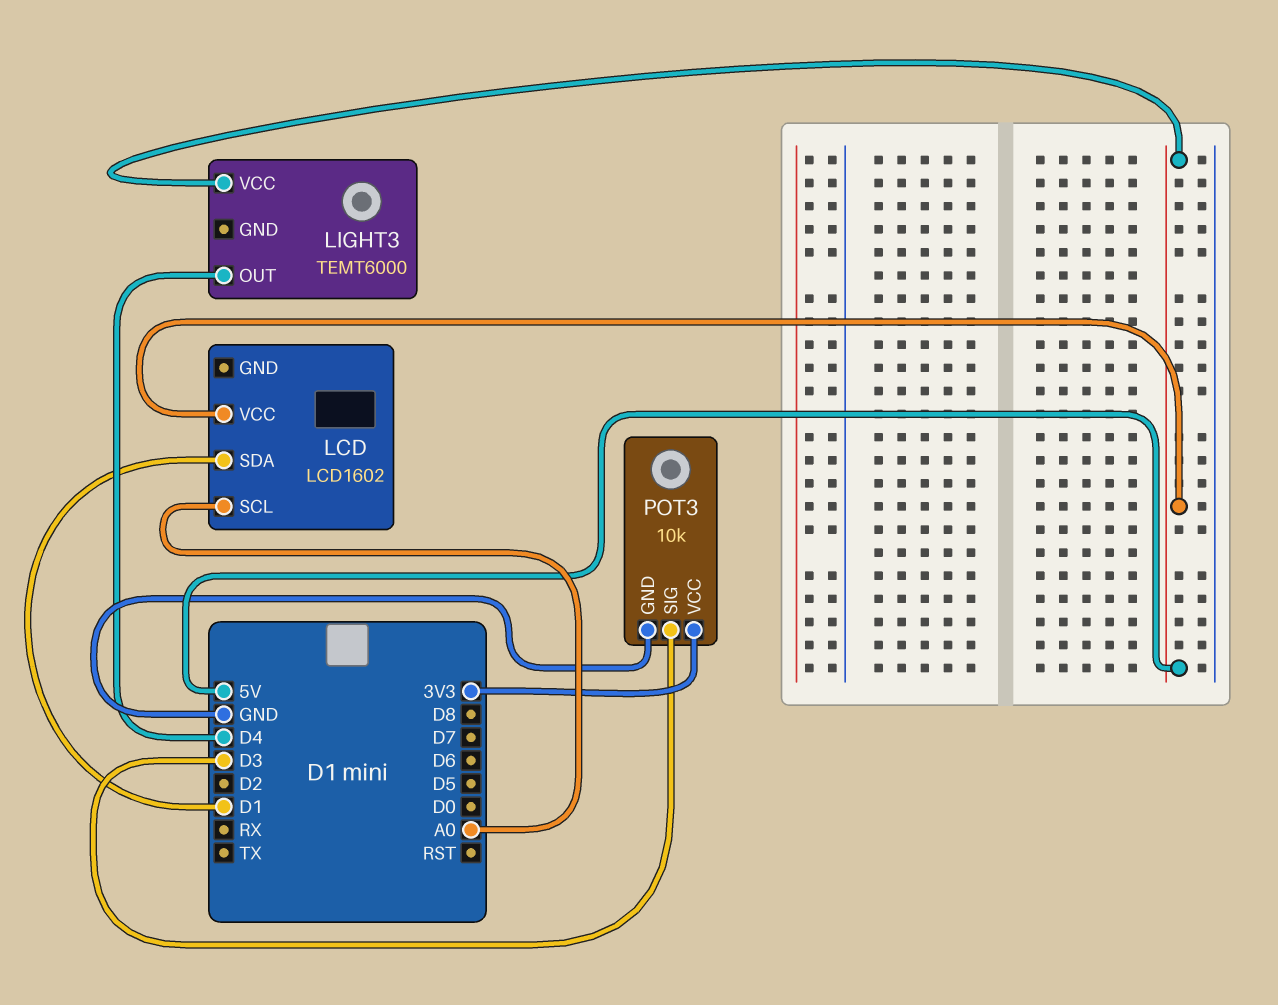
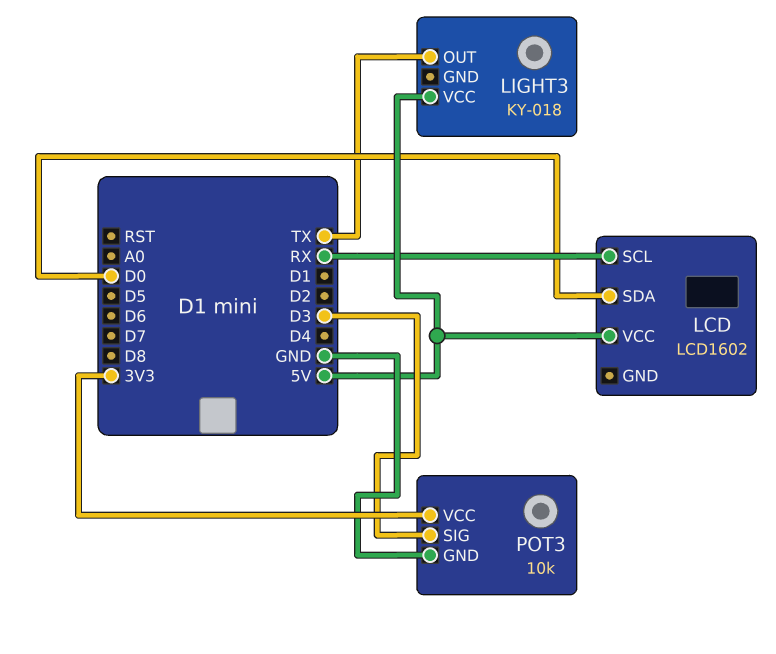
LCD pin SCL: A0 -> RX
LCD pin SDA: D1 -> D0
LIGHT3: TEMT6000 -> KY-018
LIGHT3 pin OUT: D4 -> TX

